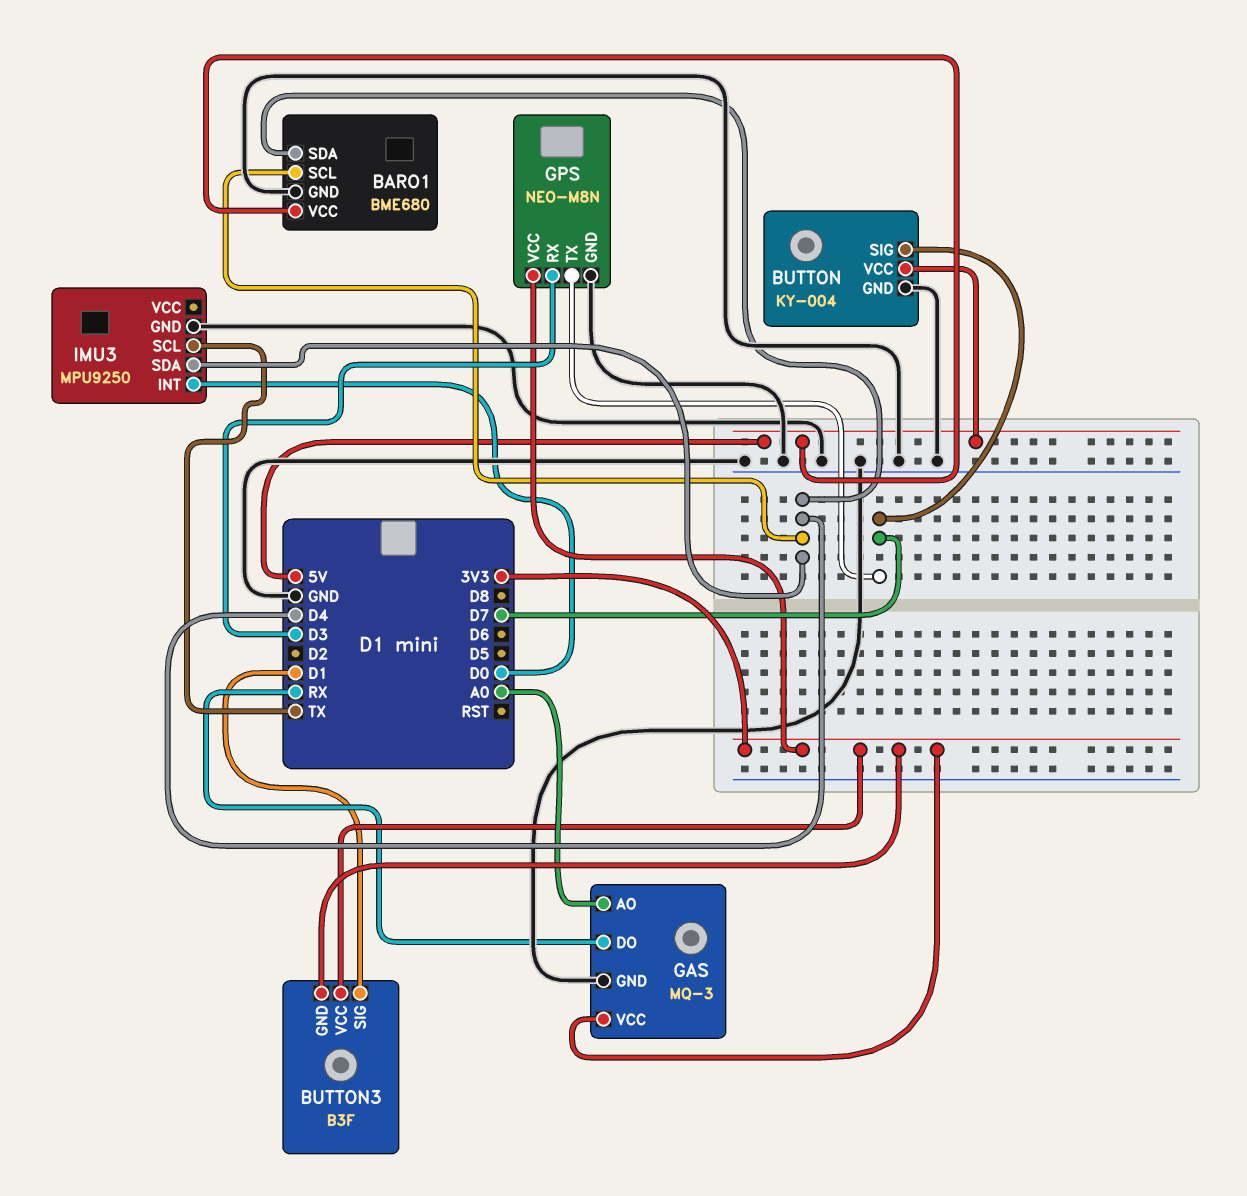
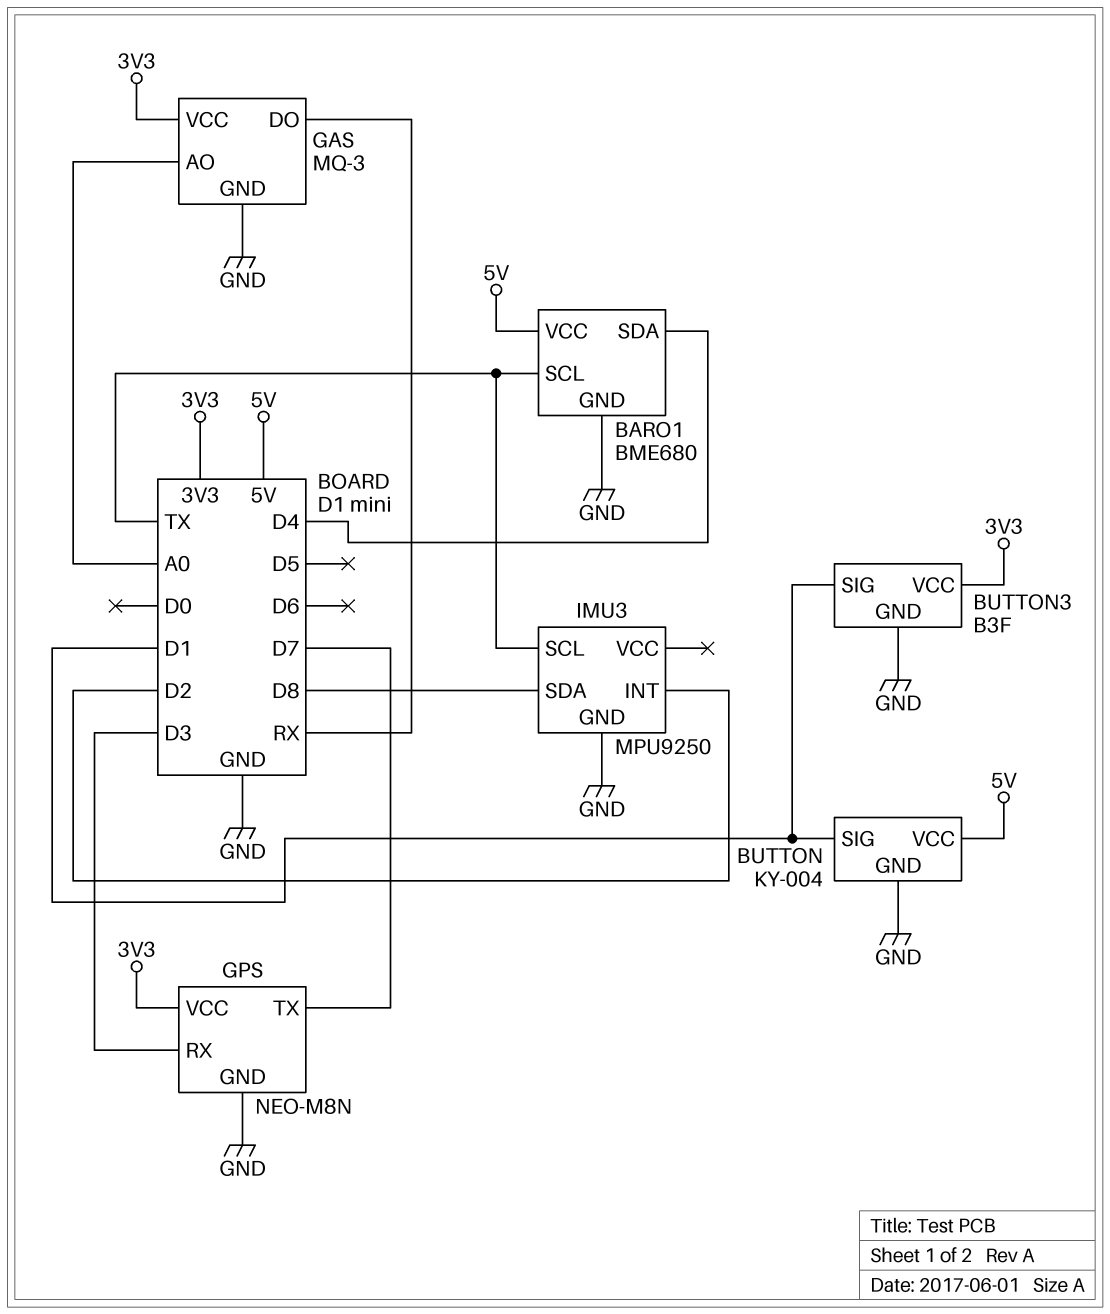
BARO1 pin SCL: D4 -> TX
BUTTON pin SIG: D7 -> D1
BUTTON3 pin GND: 3V3 -> GND
IMU3 pin INT: D0 -> D2
IMU3 pin SDA: D4 -> D8

